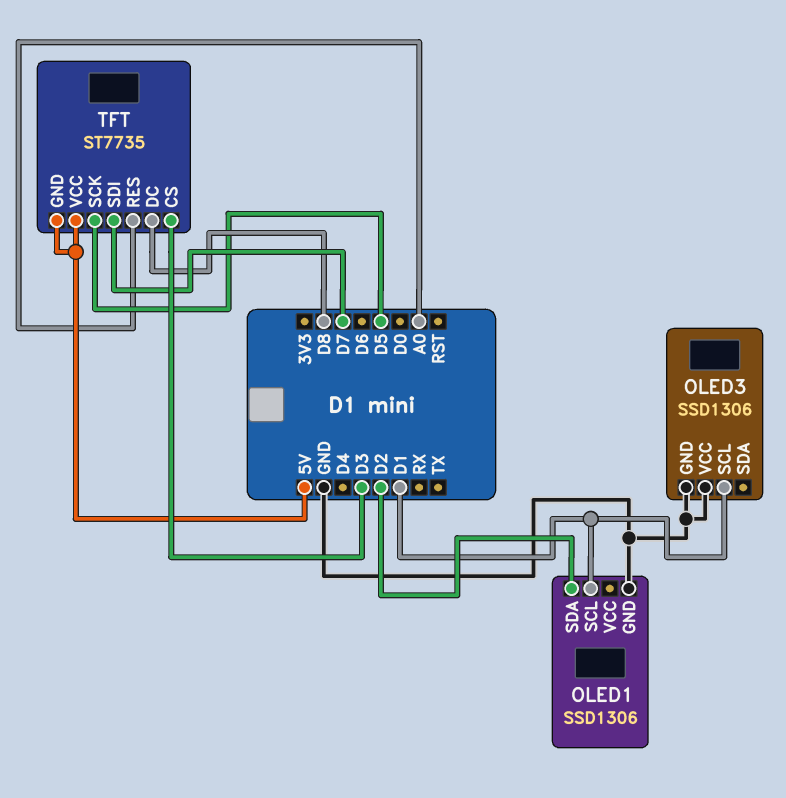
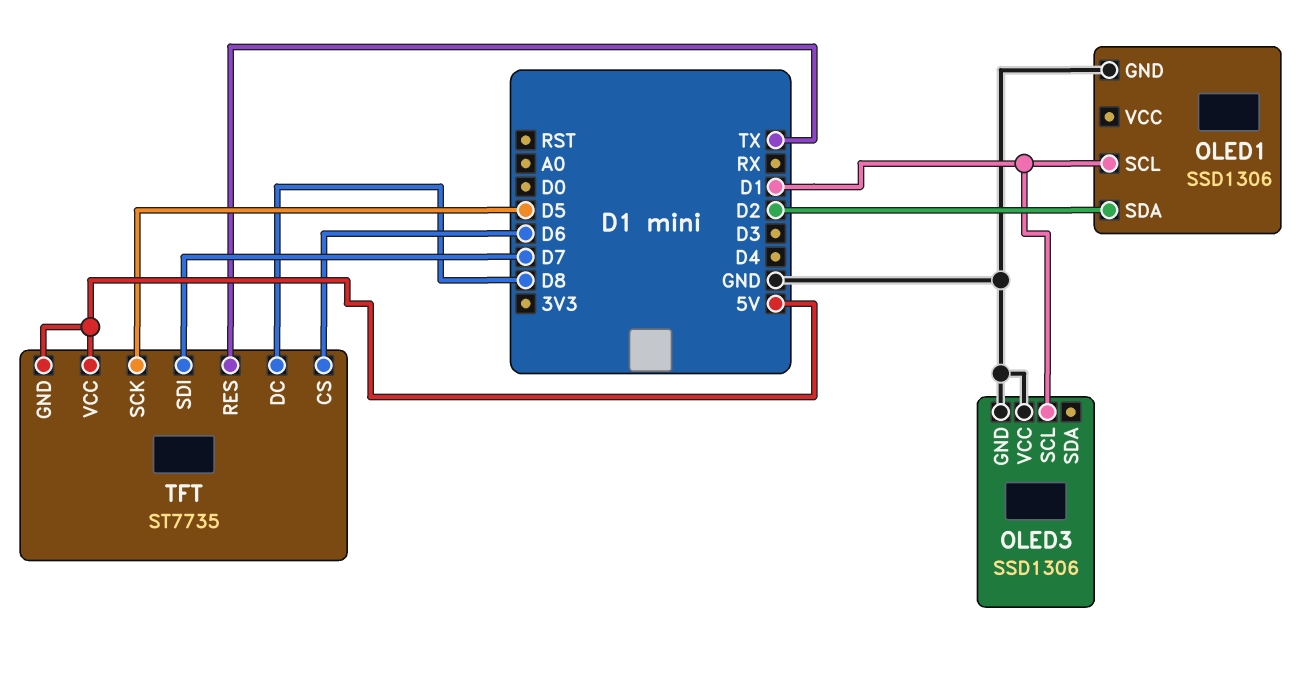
TFT pin CS: D3 -> D6
TFT pin RES: A0 -> TX

